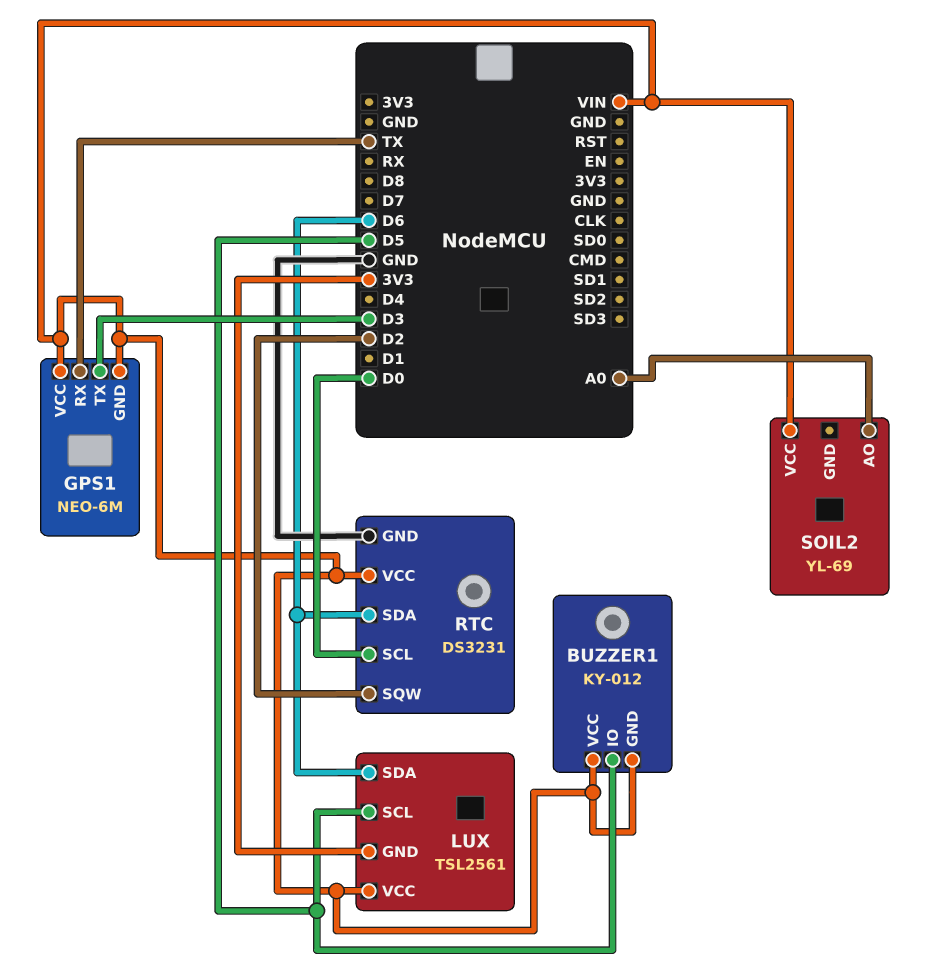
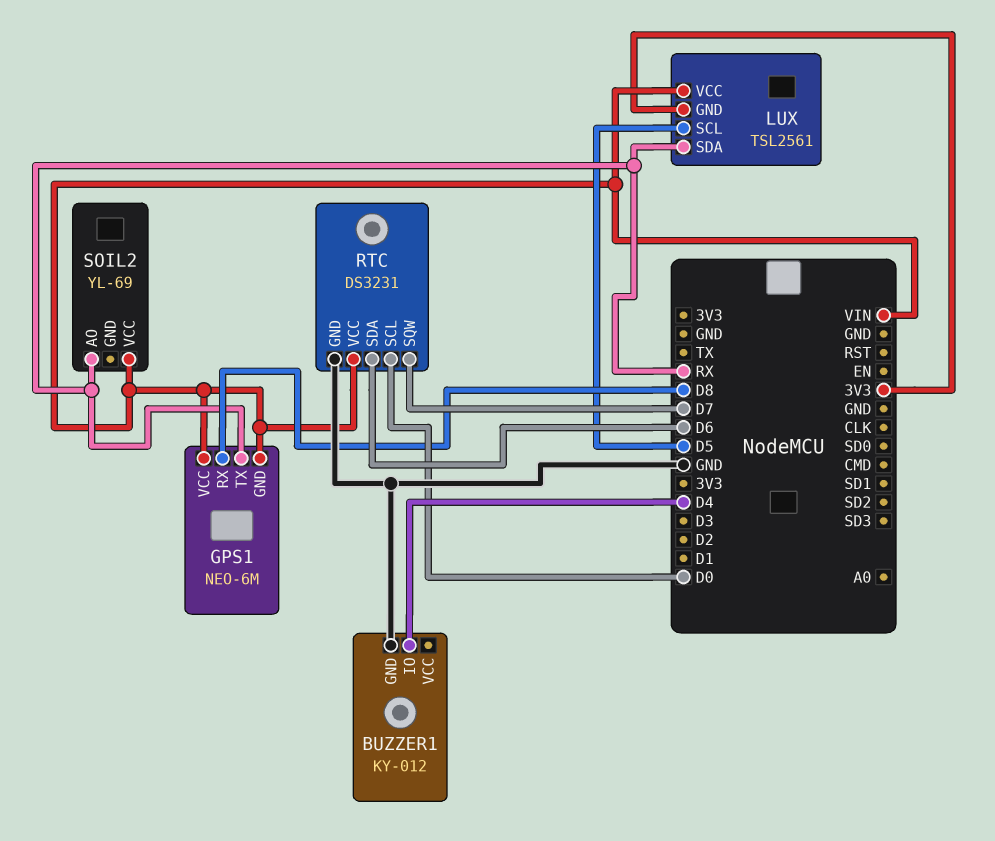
BUZZER1 pin GND: VIN -> GND
BUZZER1 pin IO: D5 -> D4
BUZZER1 pin VCC: VIN -> none
GPS1 pin RX: TX -> D8
GPS1 pin TX: D3 -> RX
LUX pin SDA: D6 -> RX
RTC pin SQW: D2 -> D7
SOIL2 pin AO: A0 -> RX

